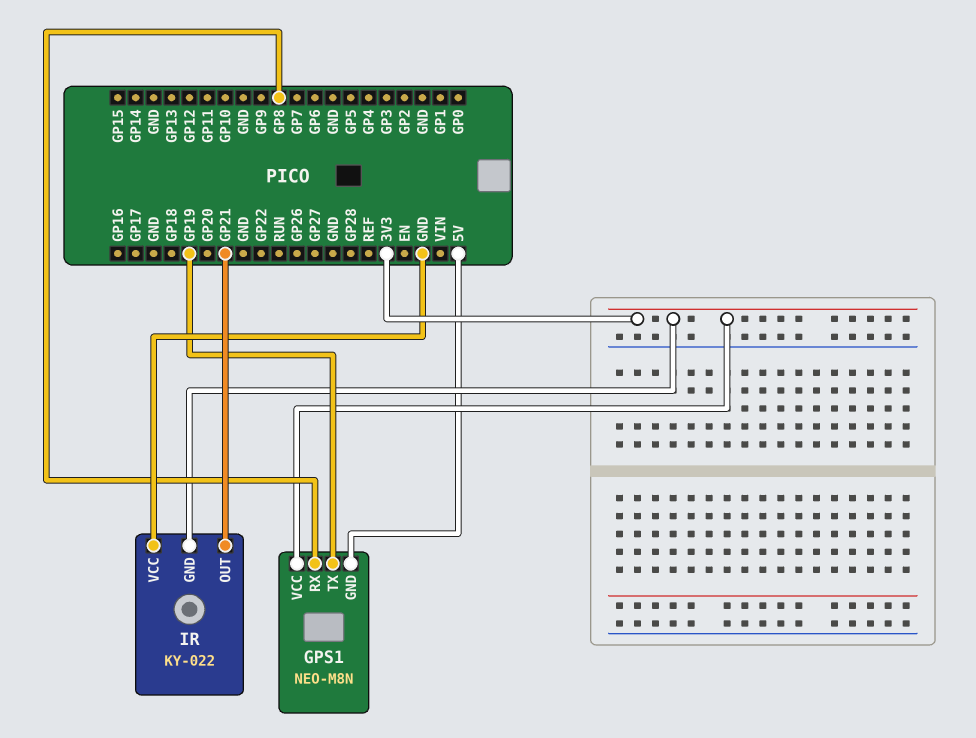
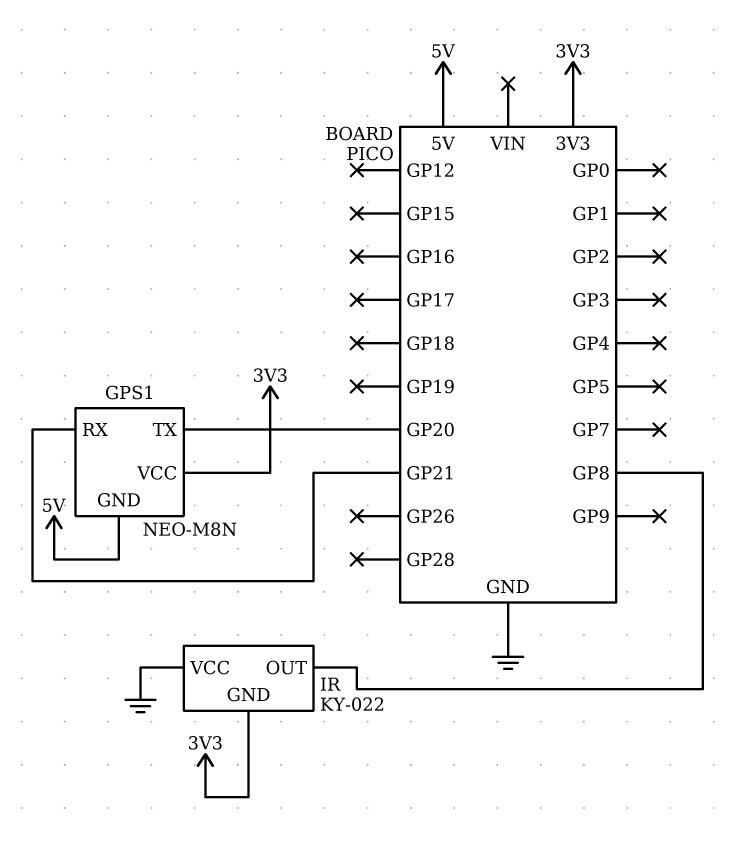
GPS1 pin RX: GP8 -> GP21
GPS1 pin TX: GP19 -> GP20
IR pin OUT: GP21 -> GP8

